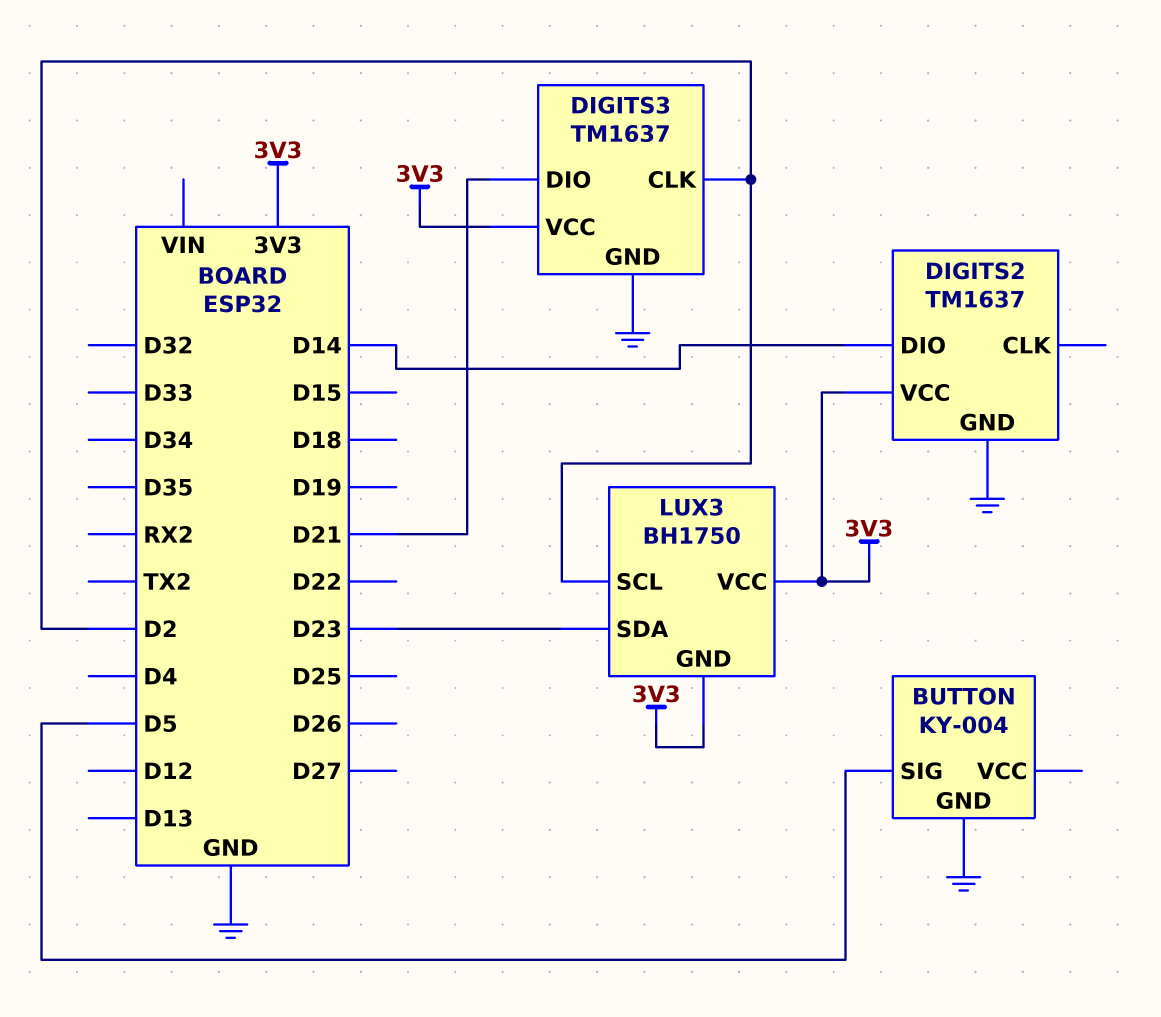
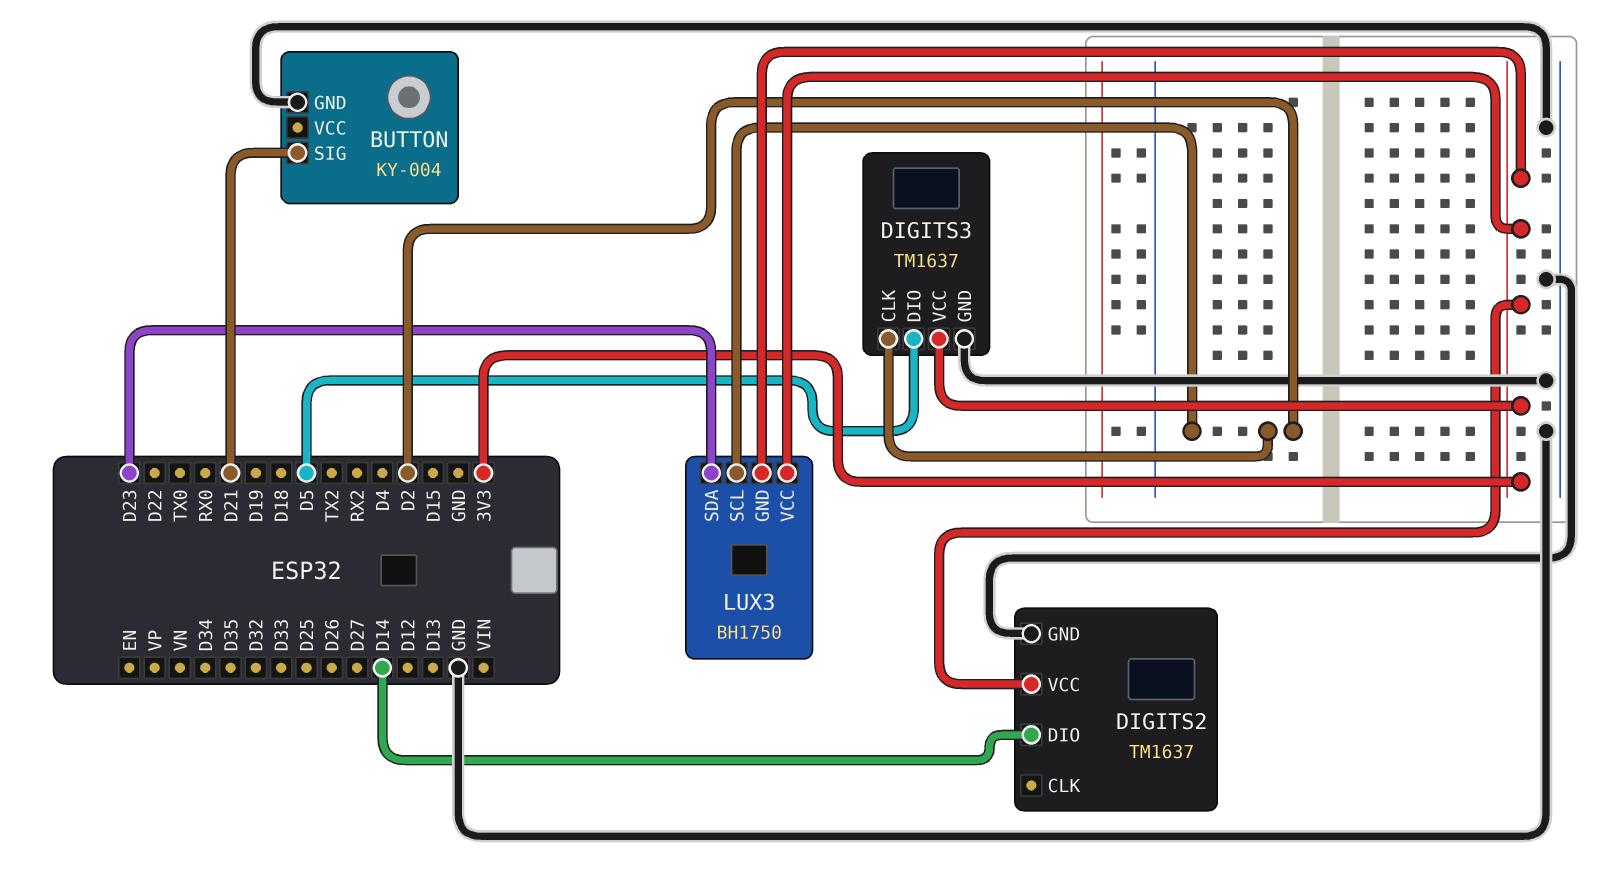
BUTTON pin SIG: D5 -> D21
DIGITS3 pin DIO: D21 -> D5

